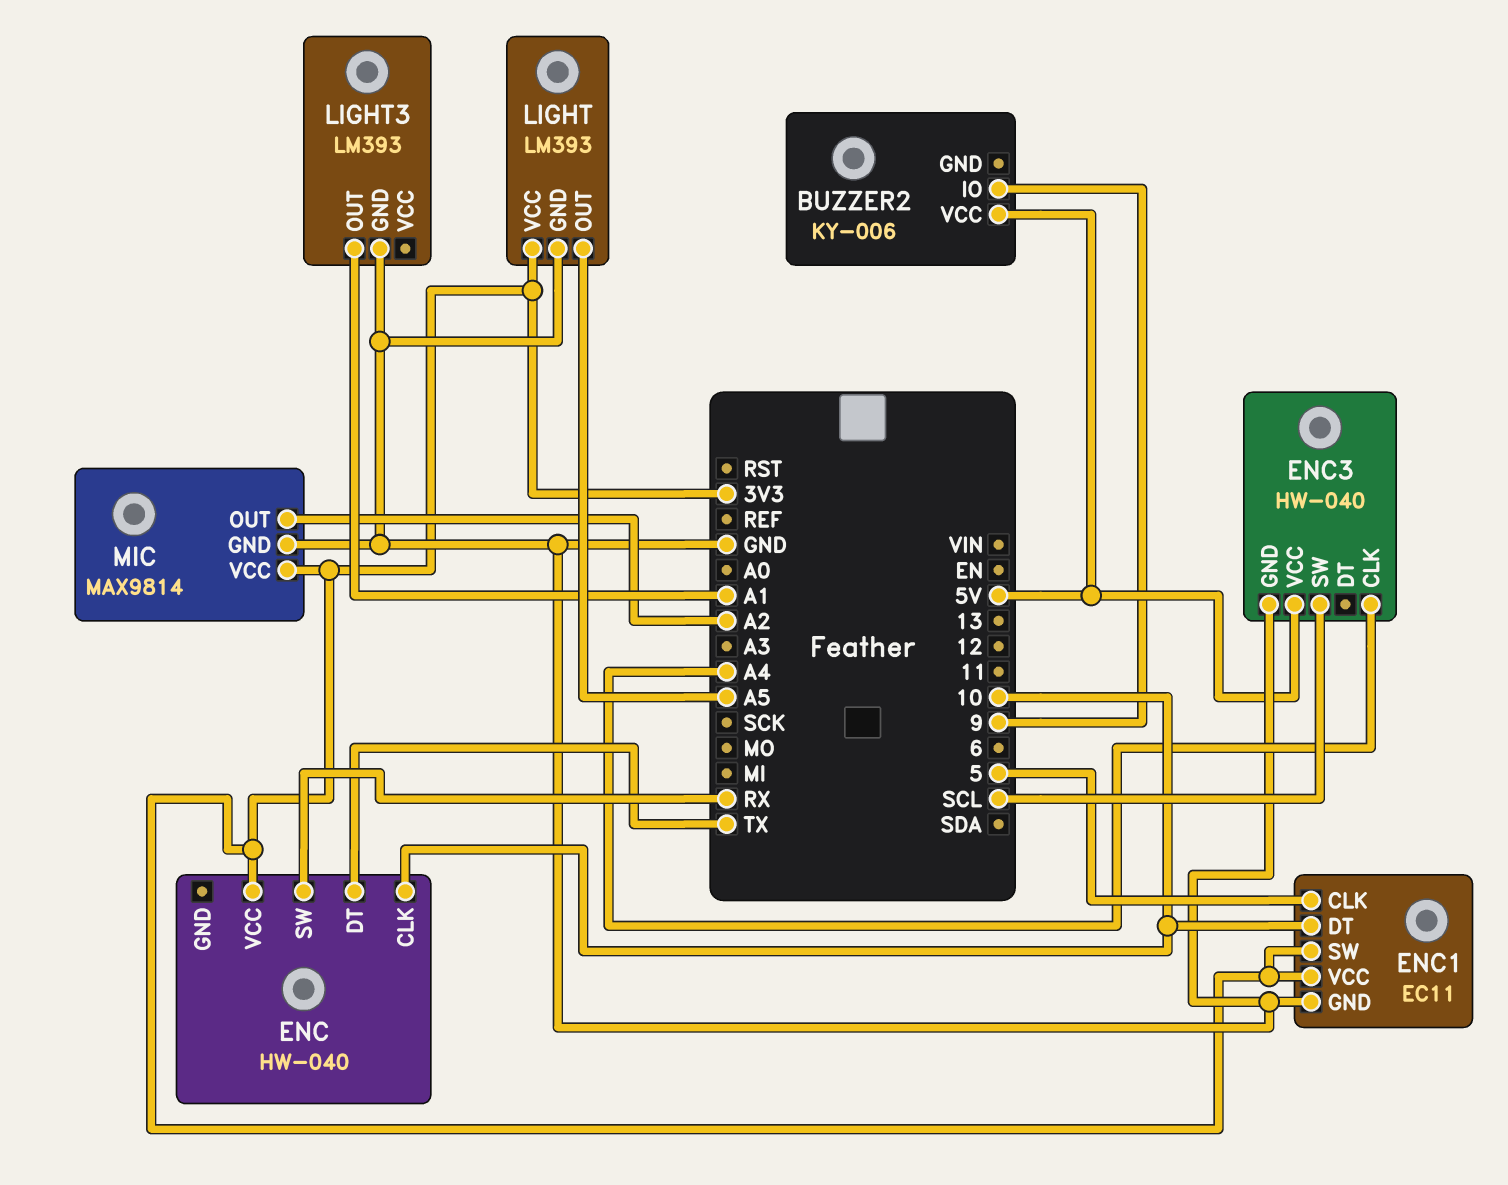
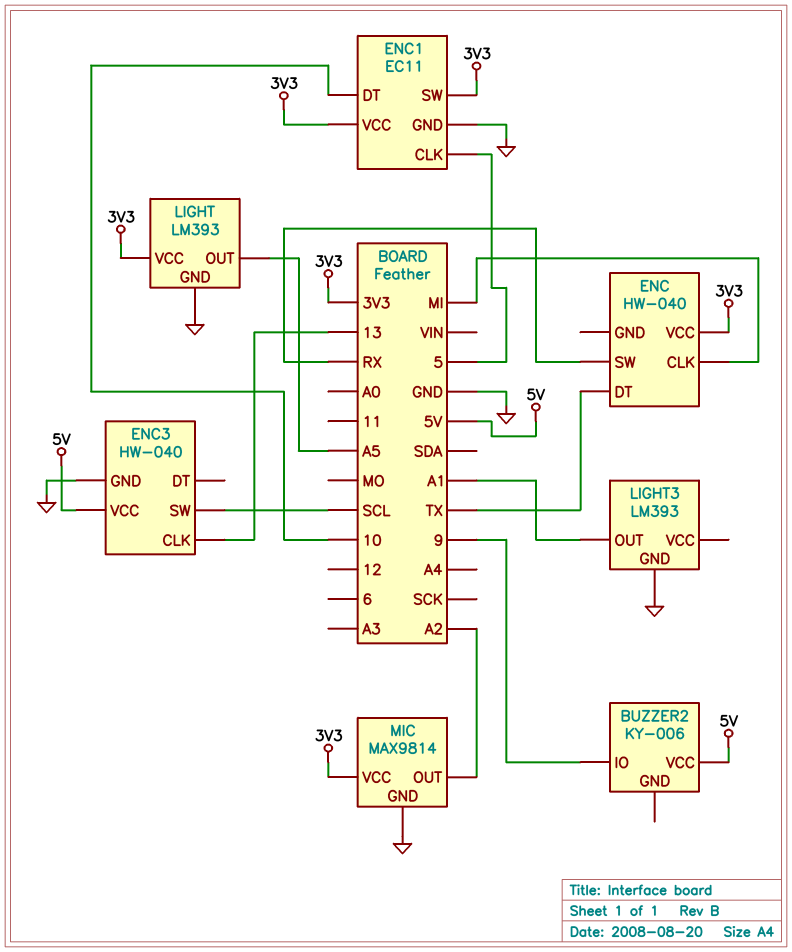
ENC pin CLK: 10 -> MI
ENC3 pin CLK: A4 -> 13

